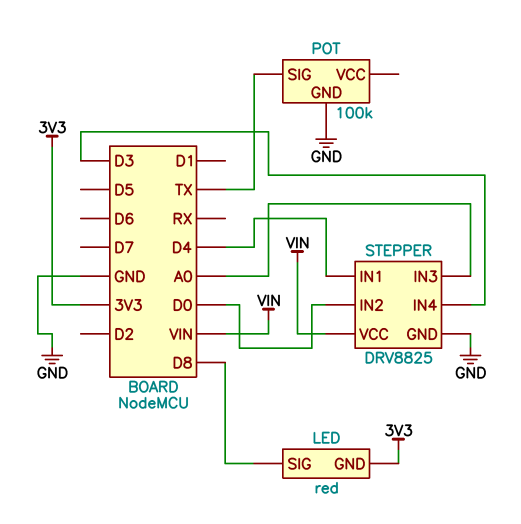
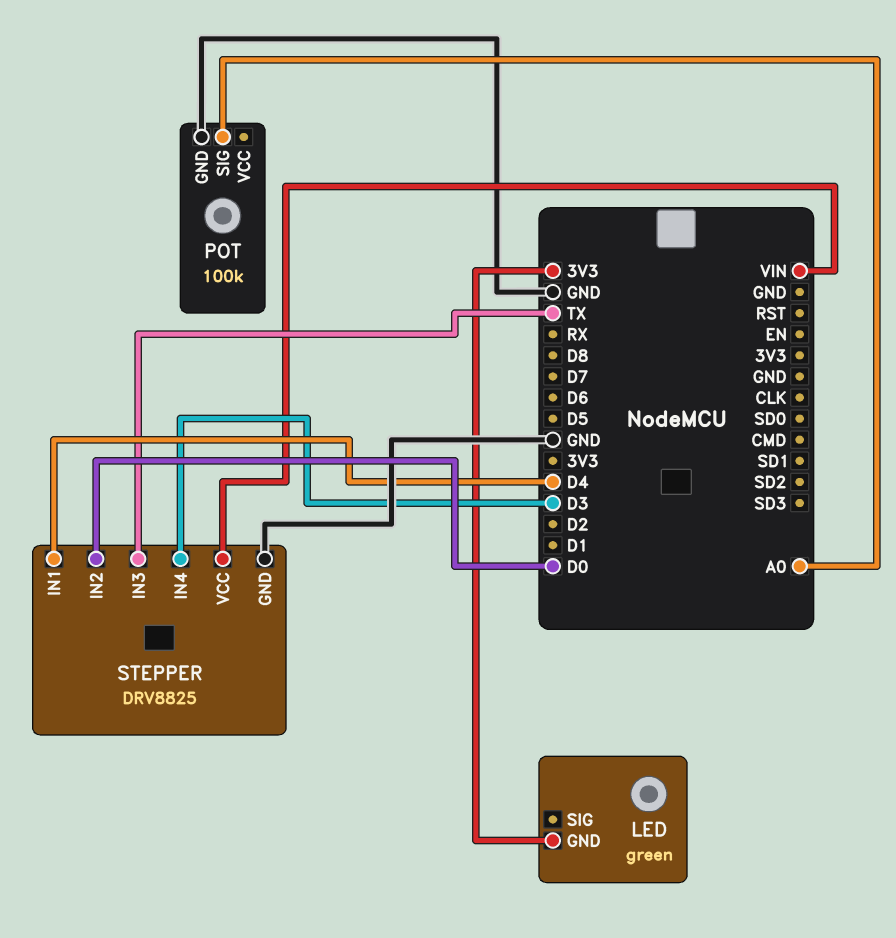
LED: red -> green
LED pin SIG: D8 -> none
POT pin SIG: TX -> A0
STEPPER pin IN3: A0 -> TX

